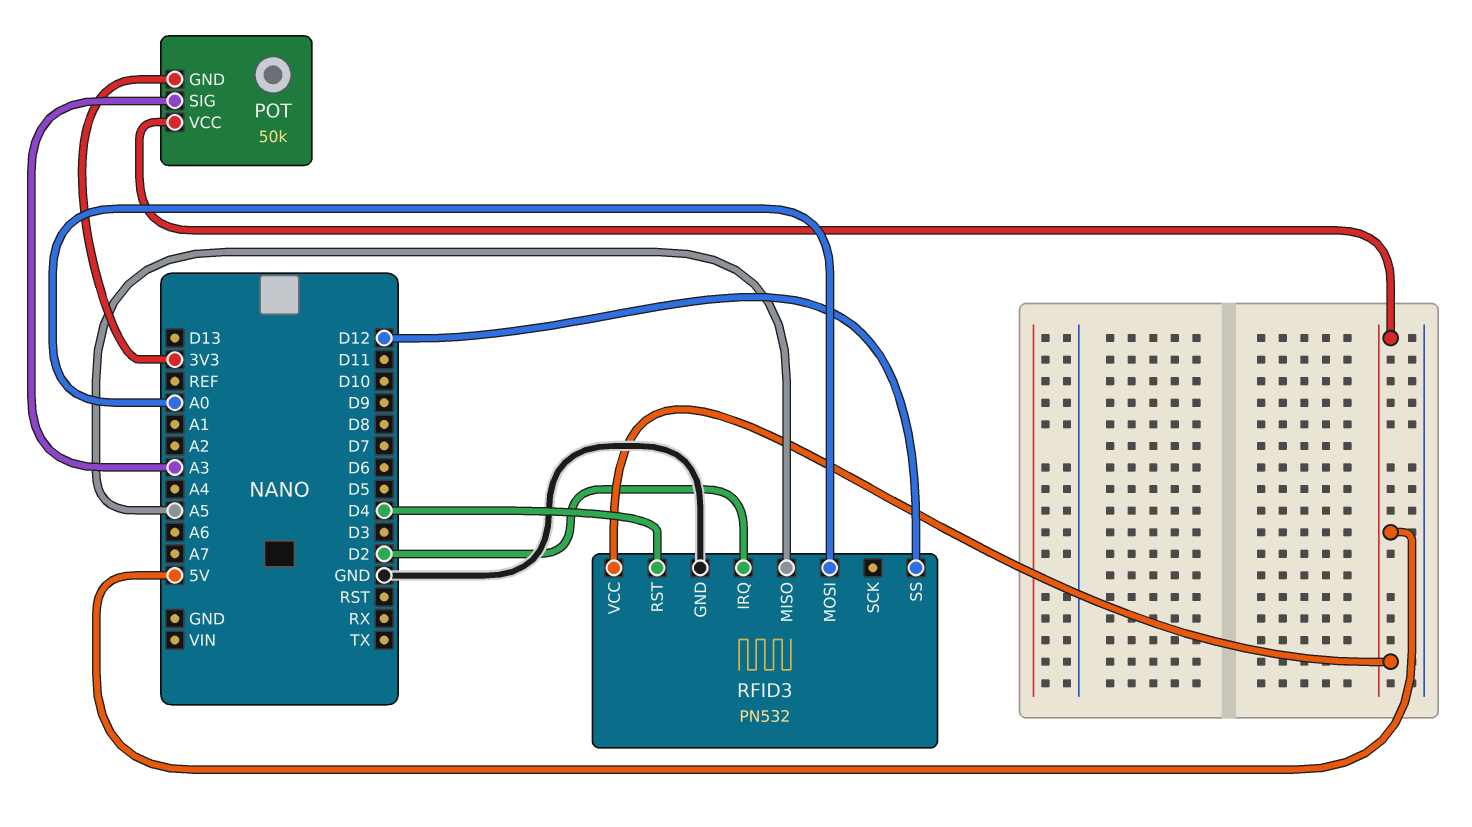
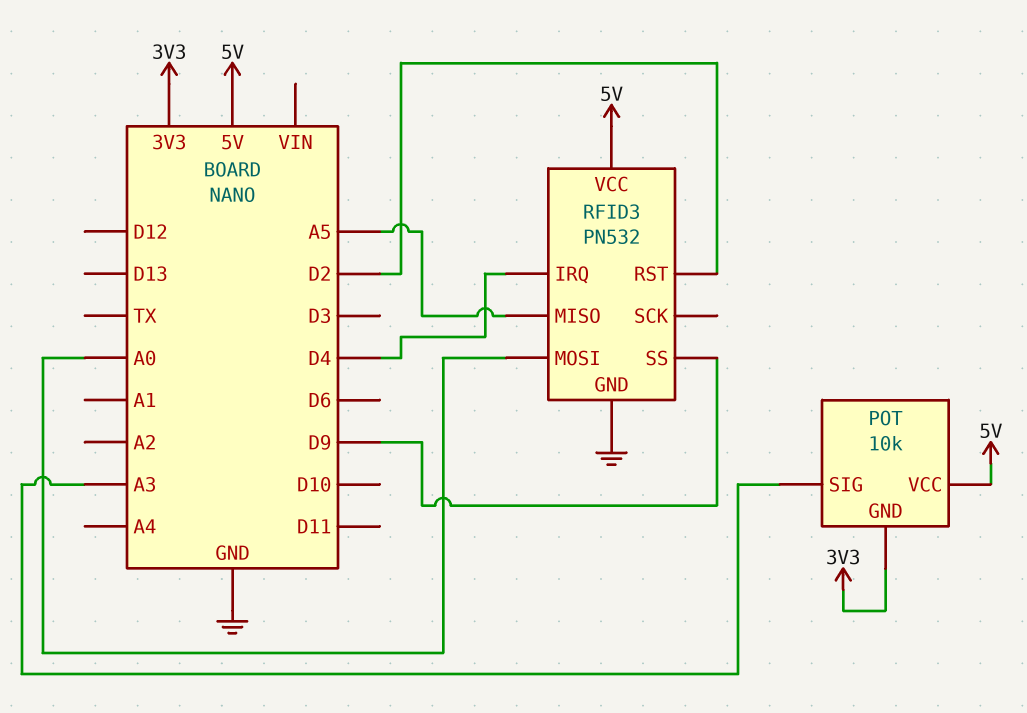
POT: 50k -> 10k
RFID3 pin IRQ: D2 -> D4
RFID3 pin RST: D4 -> D2
RFID3 pin SS: D12 -> D9

